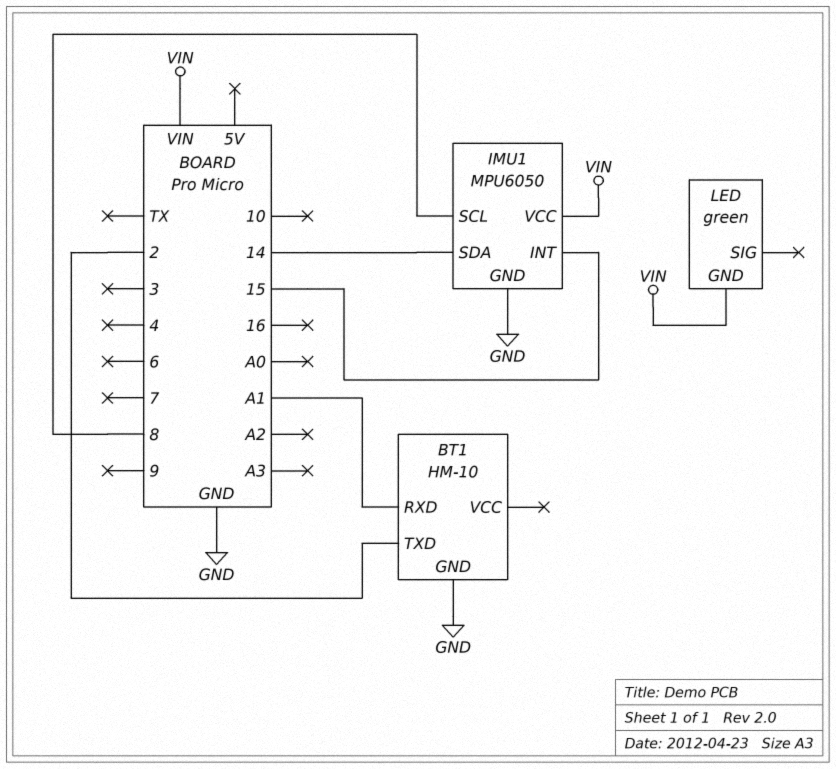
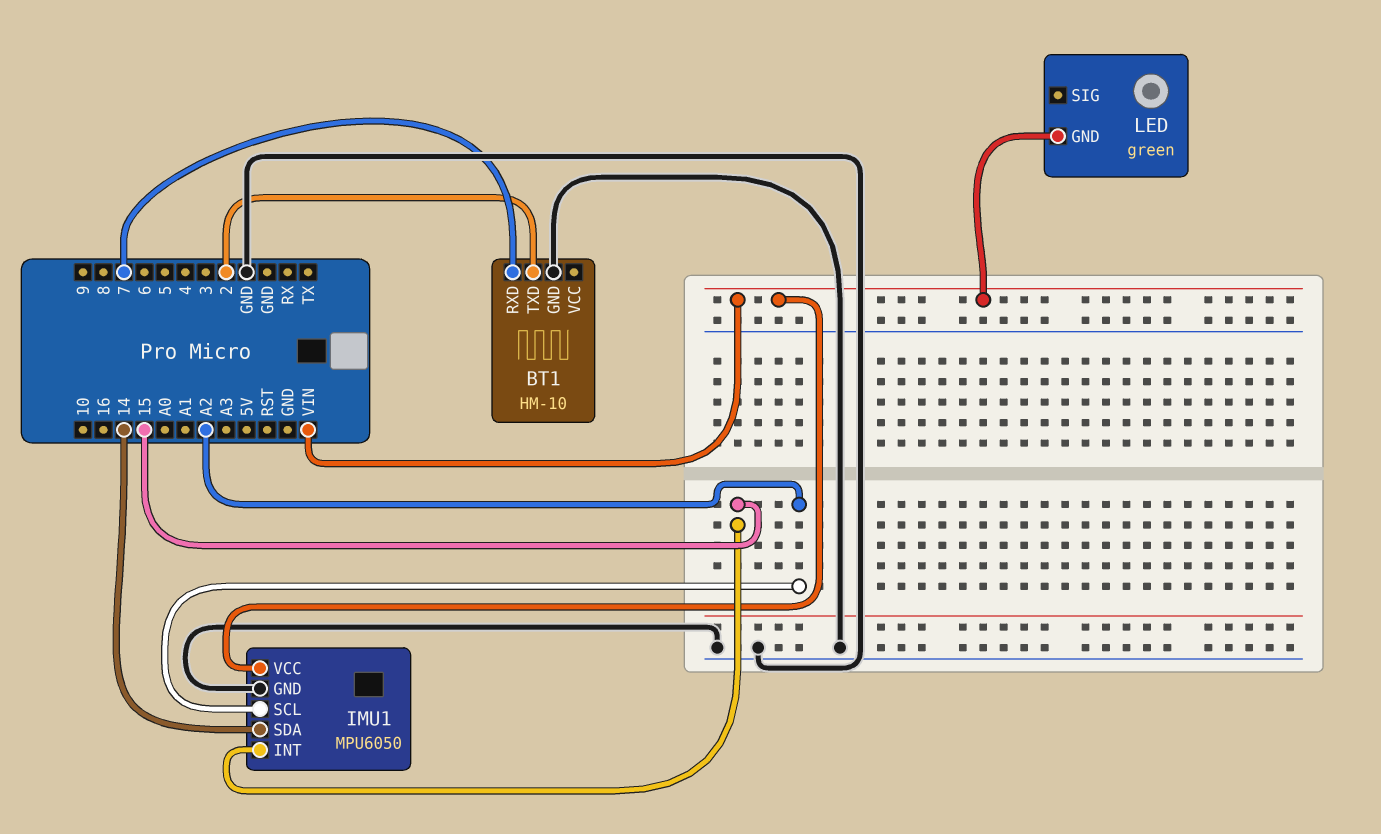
BT1 pin RXD: A1 -> 7
IMU1 pin SCL: 8 -> A2

